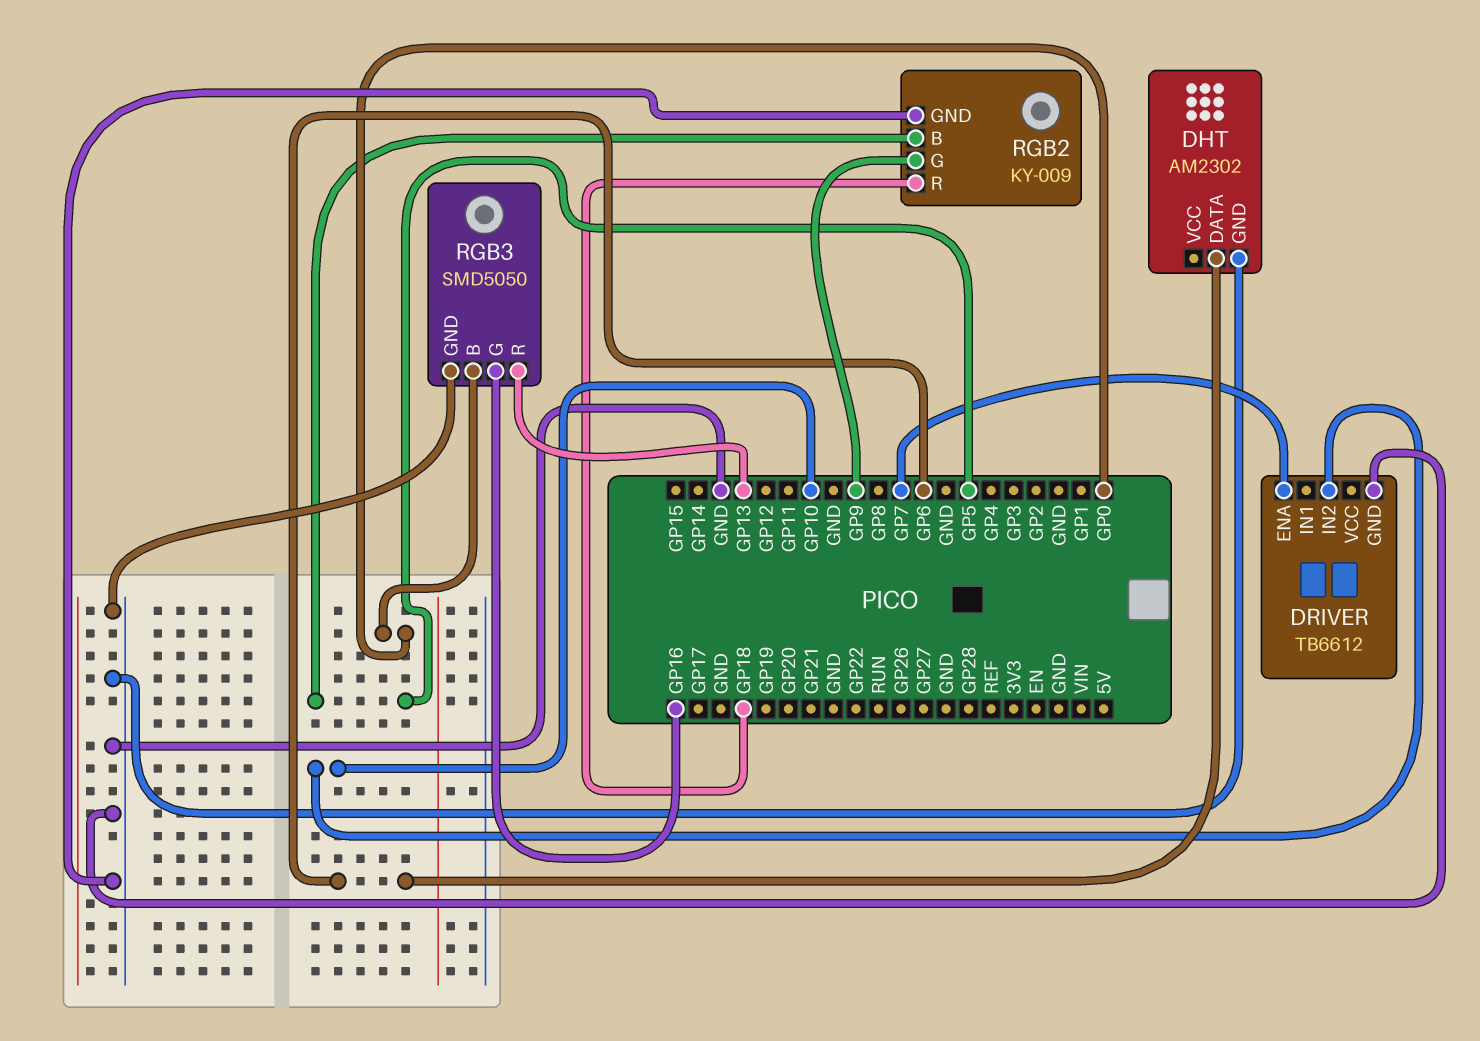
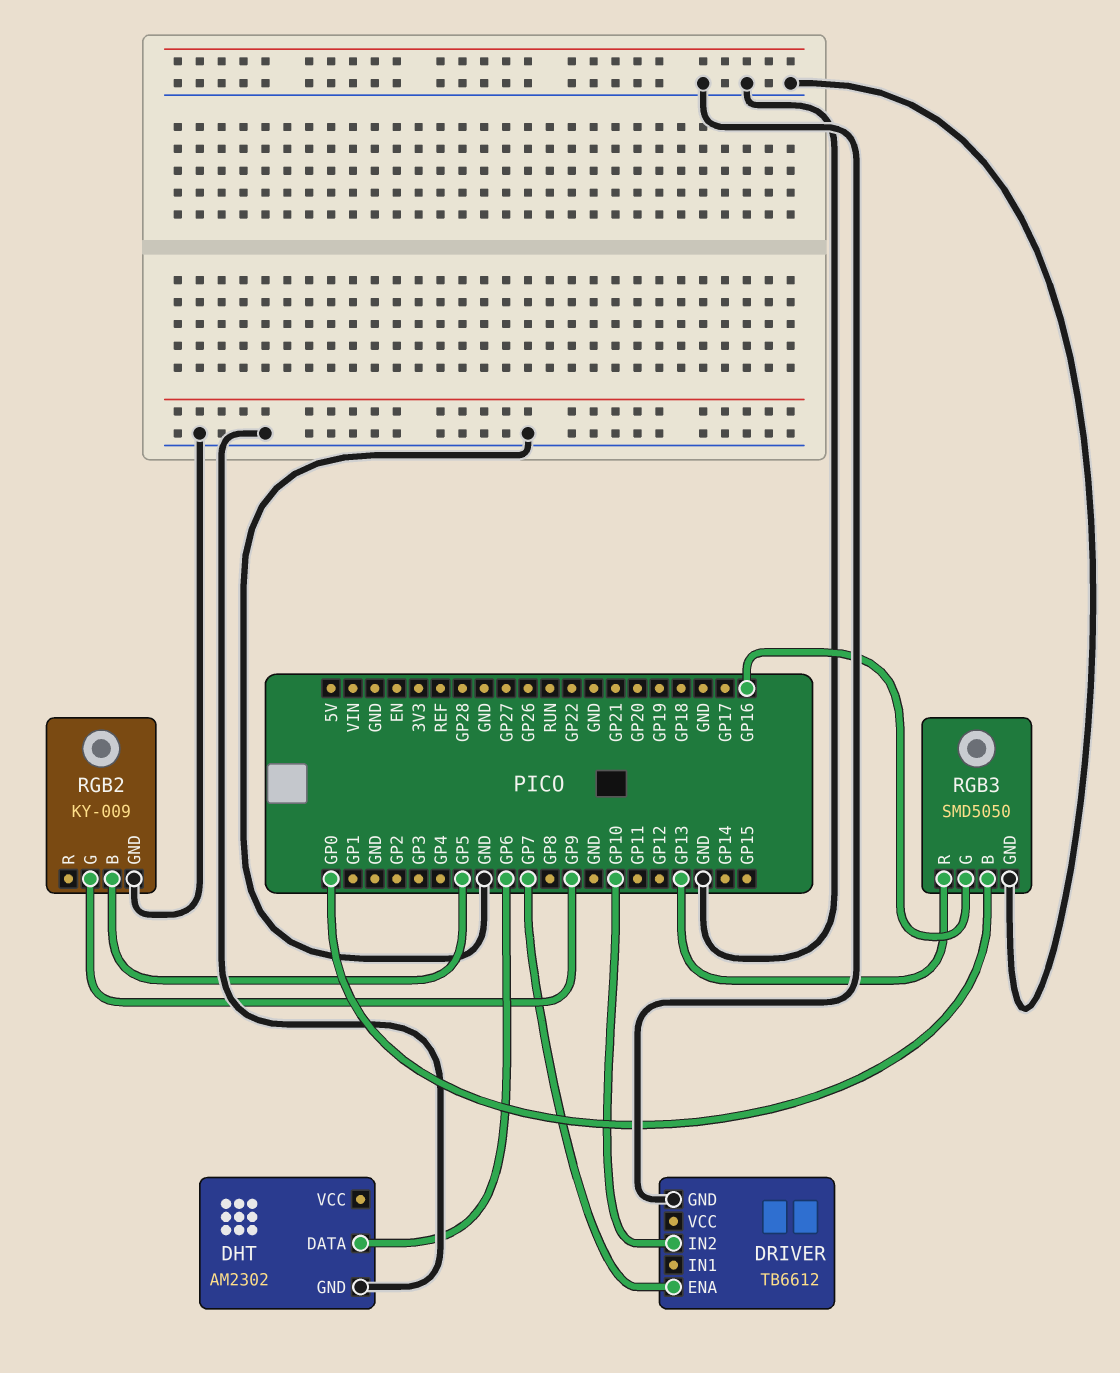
RGB2 pin R: GP18 -> none

